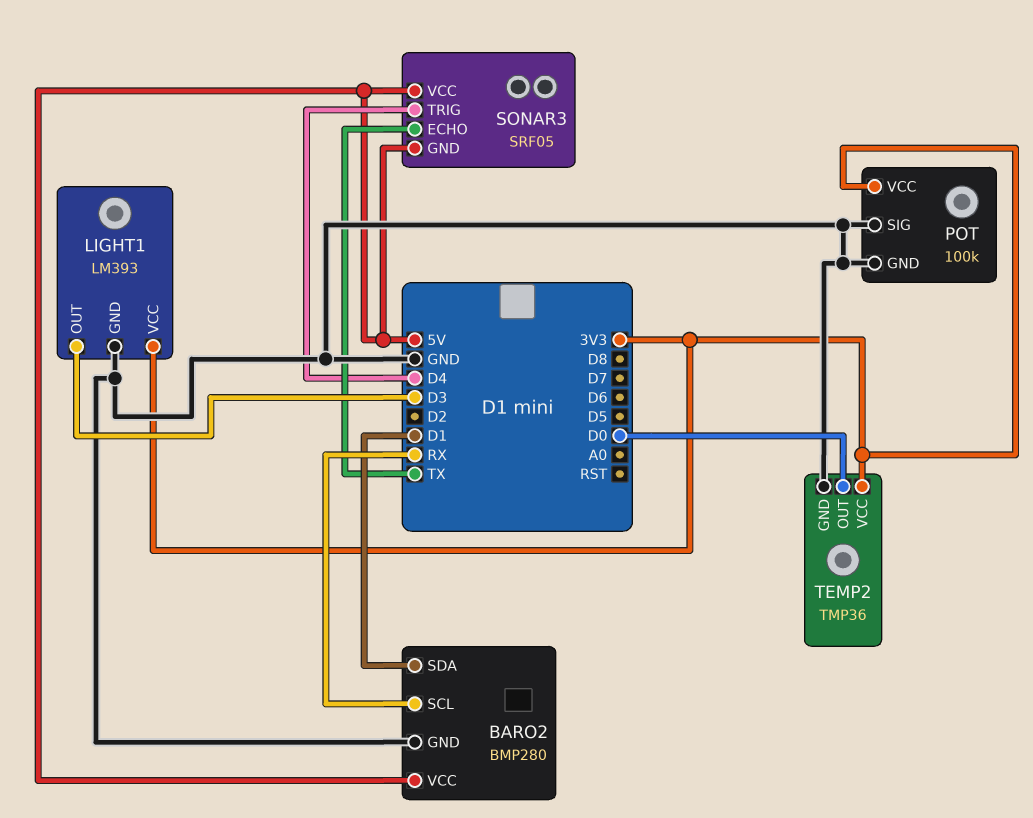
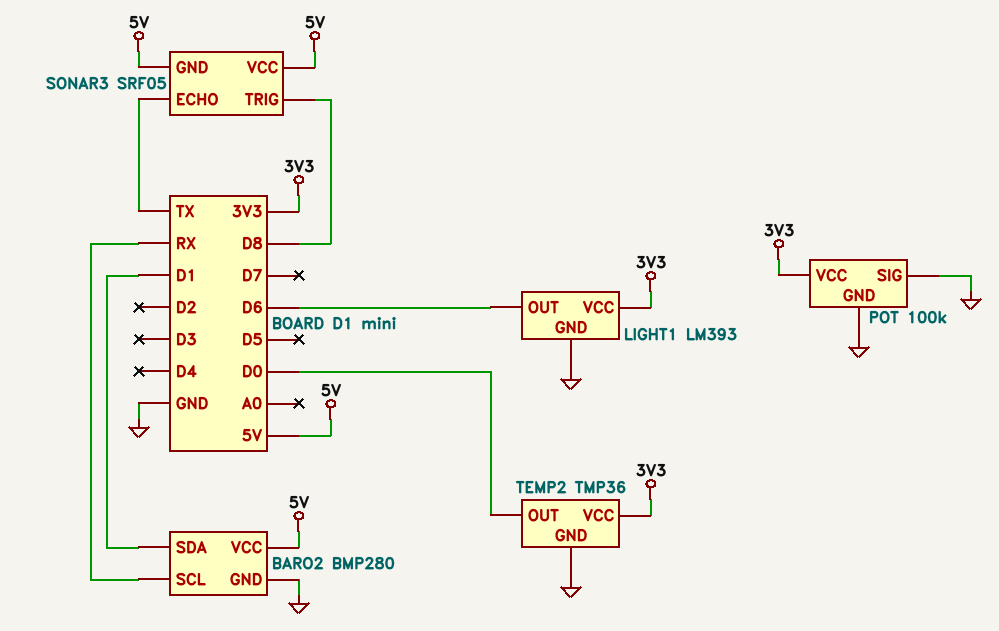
LIGHT1 pin OUT: D3 -> D6
SONAR3 pin TRIG: D4 -> D8

